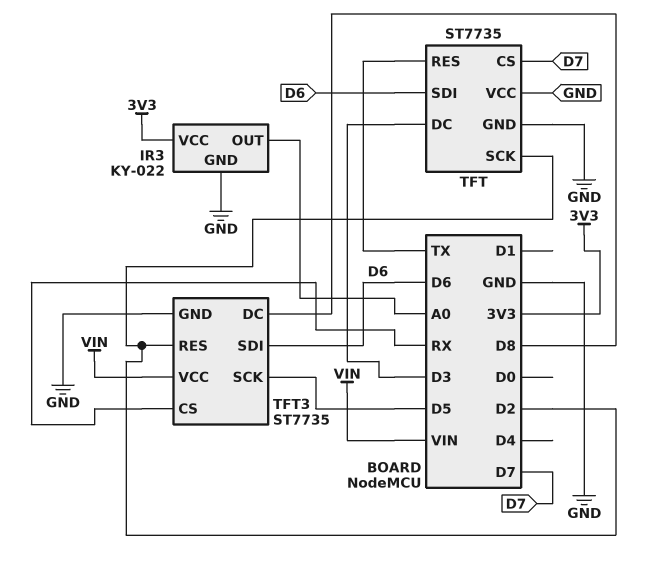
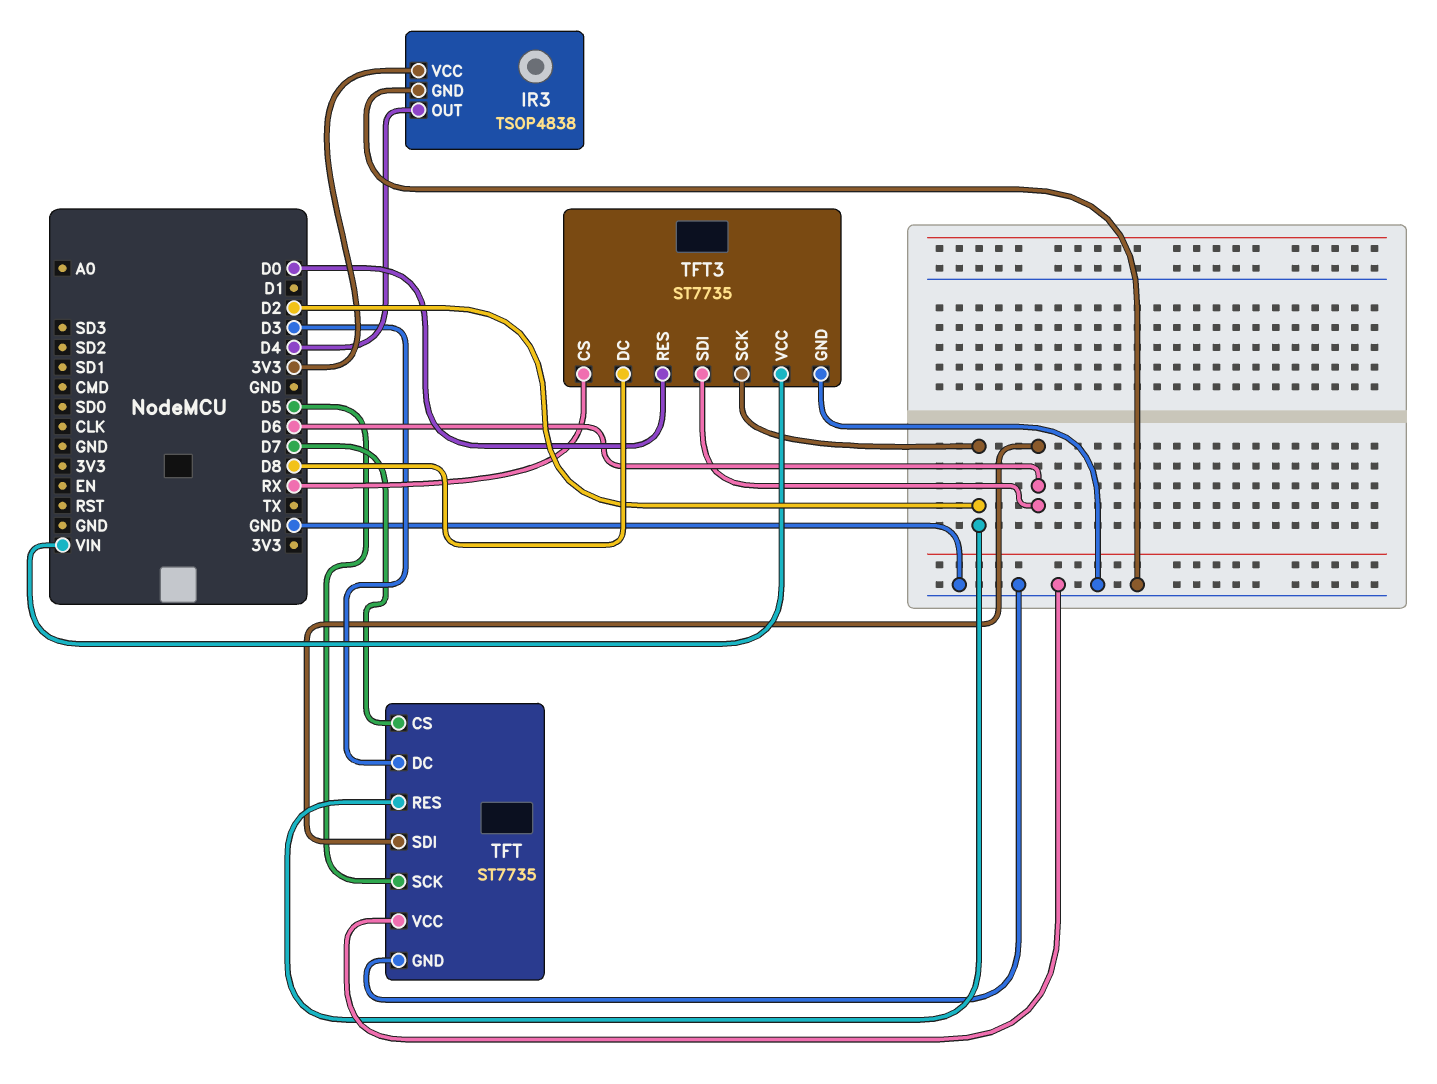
IR3: KY-022 -> TSOP4838
IR3 pin OUT: A0 -> D4
TFT pin RES: TX -> D2
TFT pin SCK: D2 -> D5
TFT3 pin RES: D2 -> D0
TFT3 pin SCK: D5 -> D2

